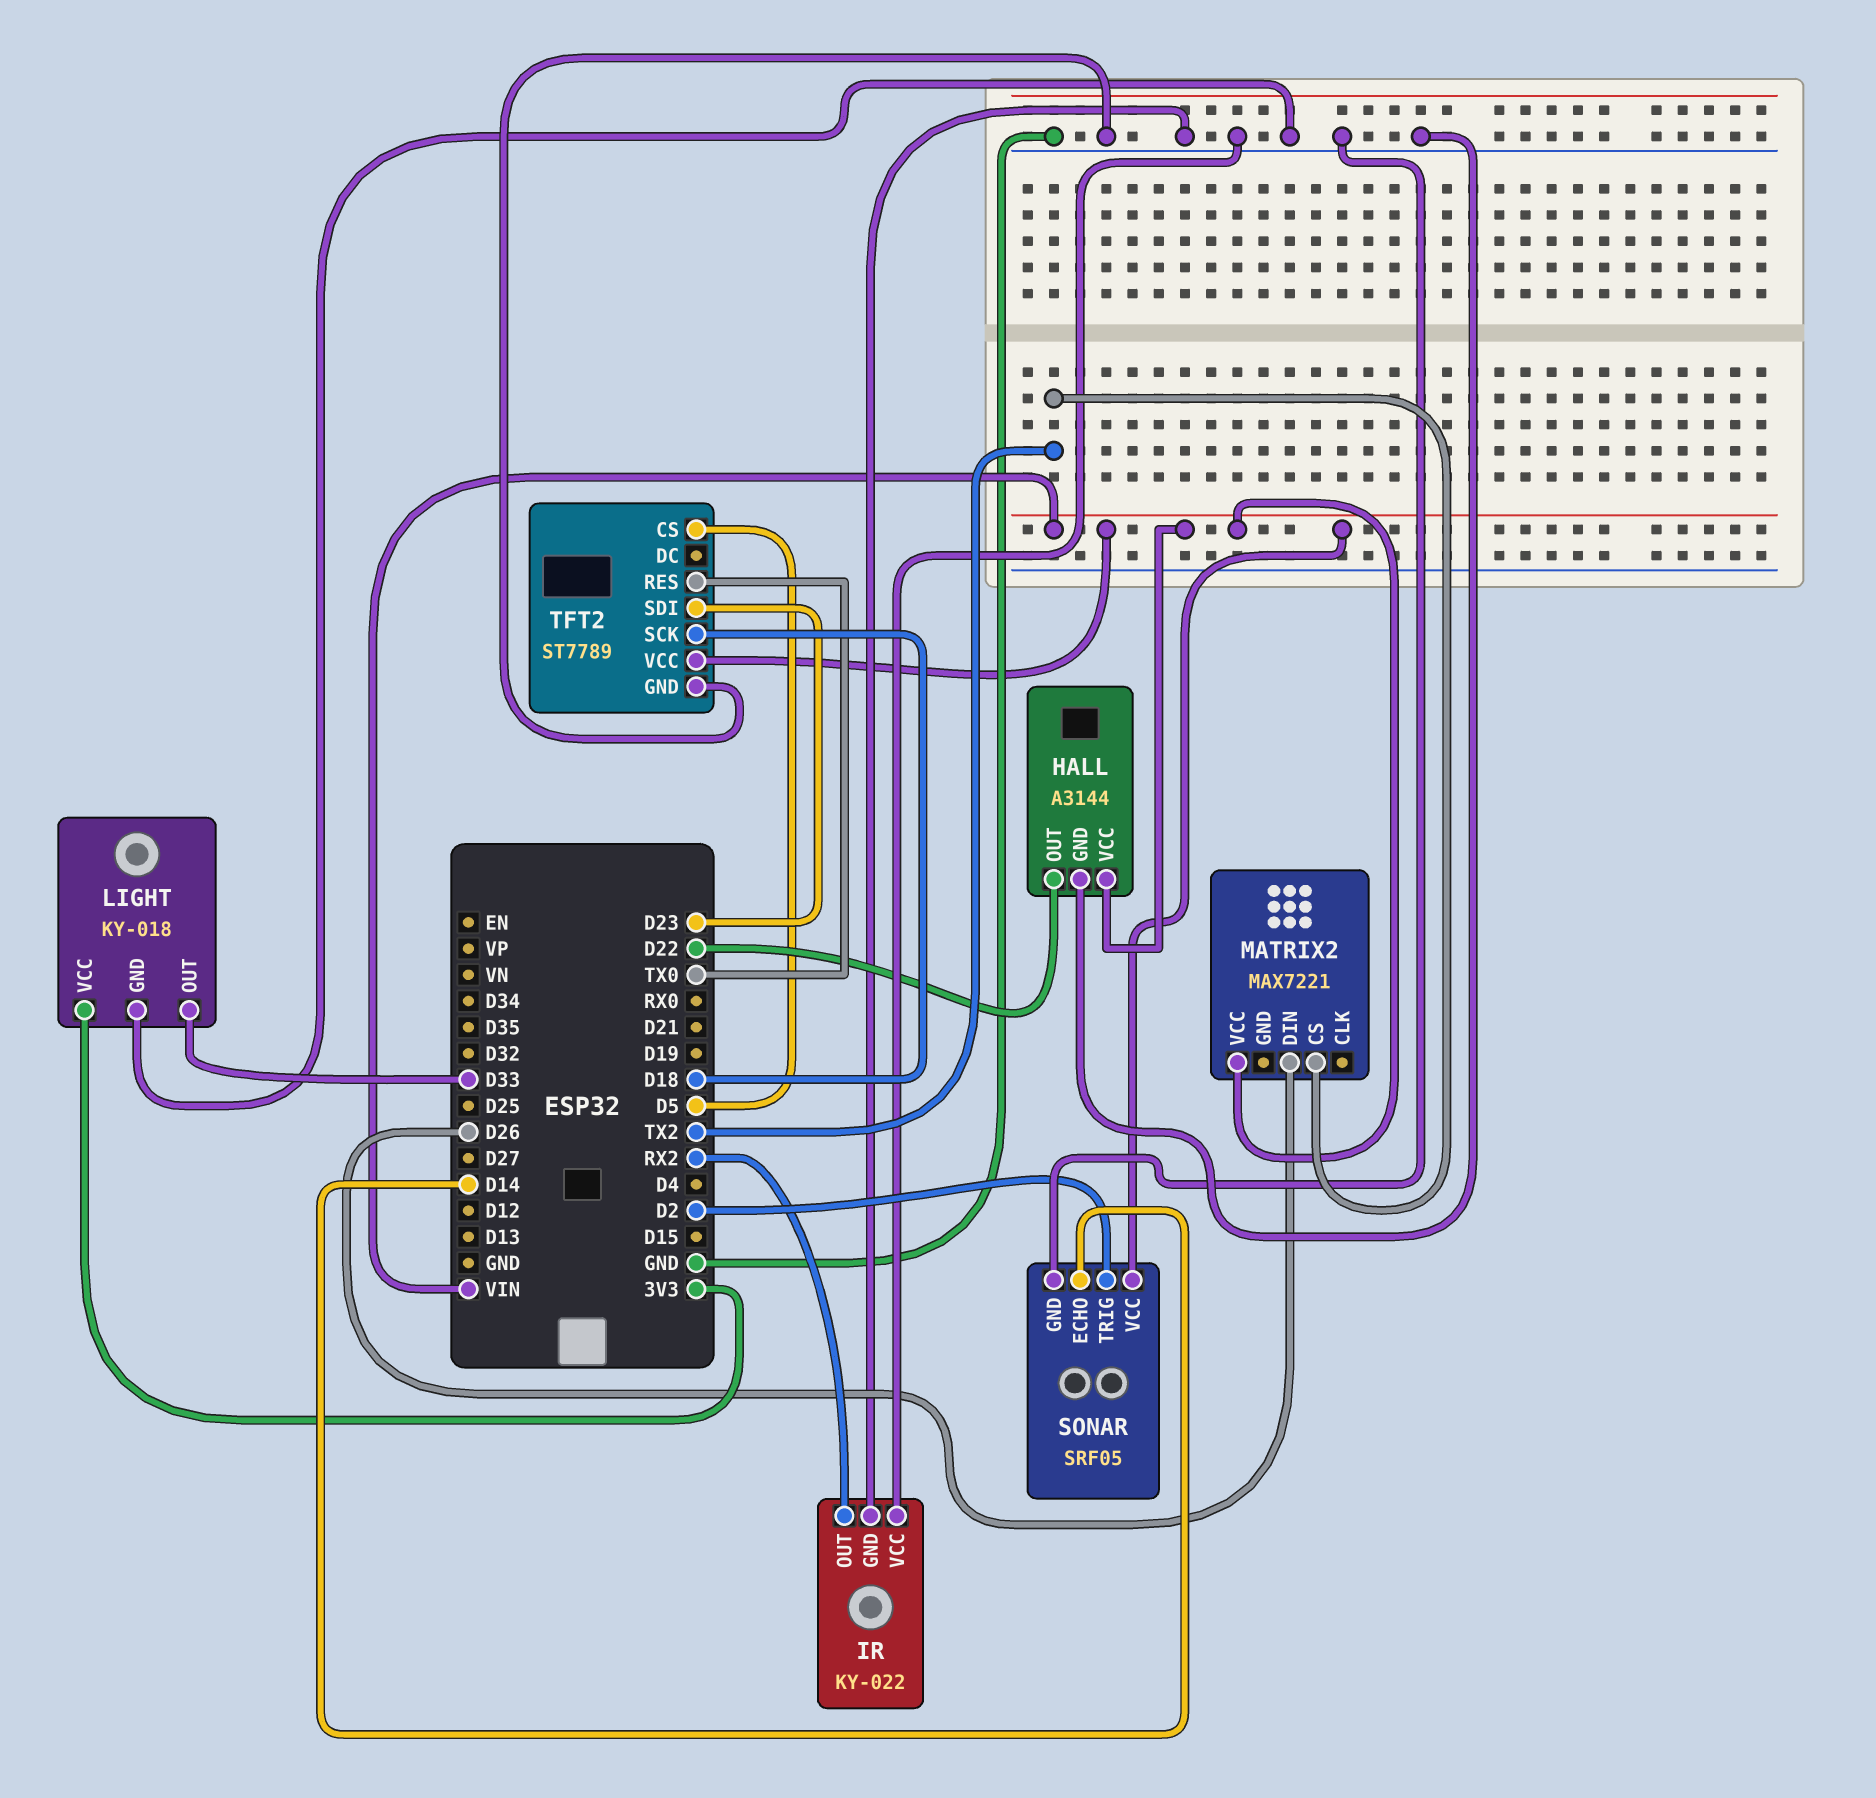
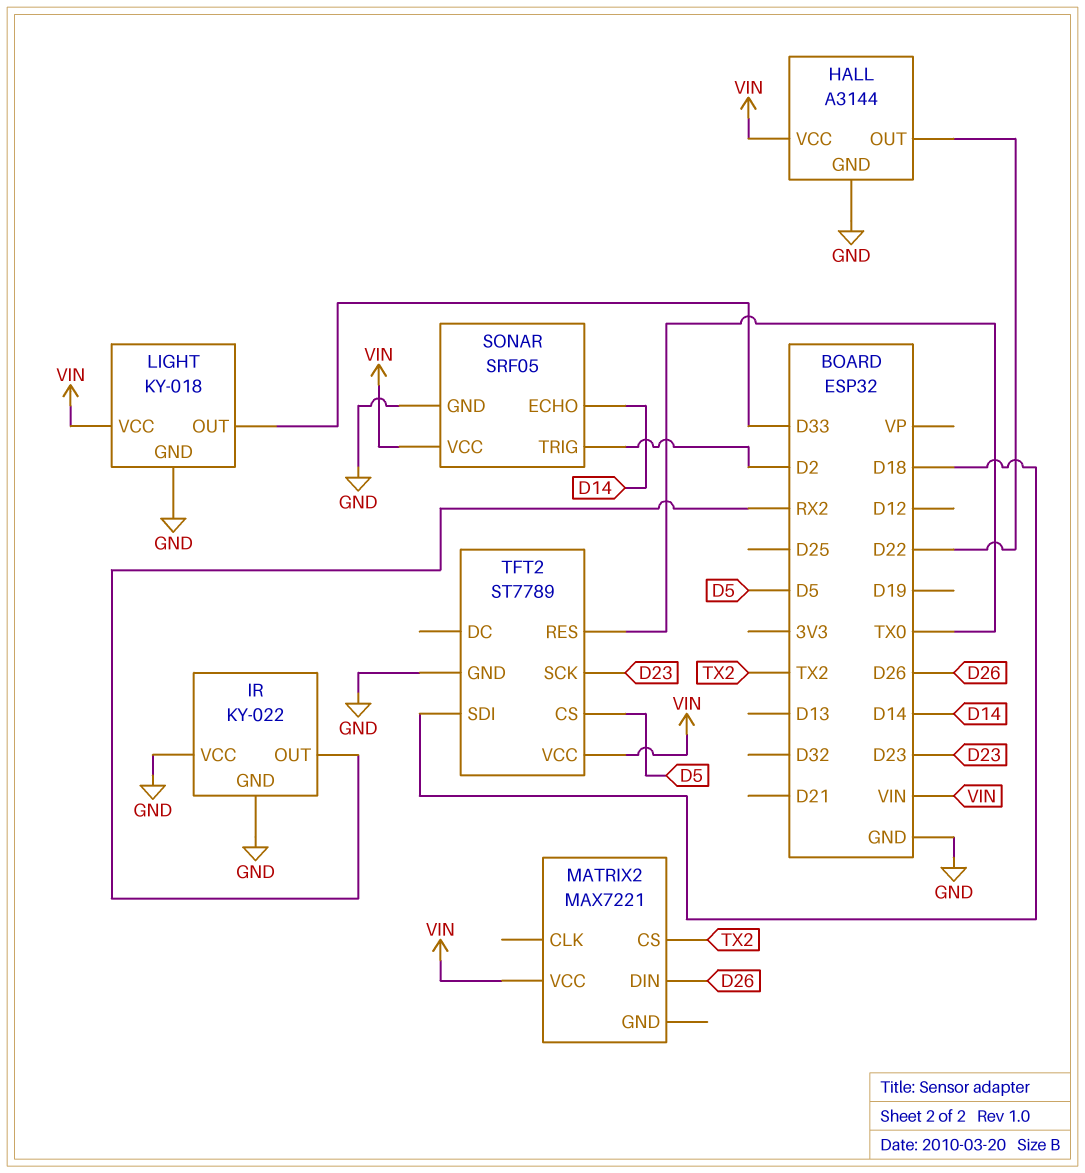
LIGHT pin VCC: 3V3 -> VIN
TFT2 pin SCK: D18 -> D23
TFT2 pin SDI: D23 -> D18

